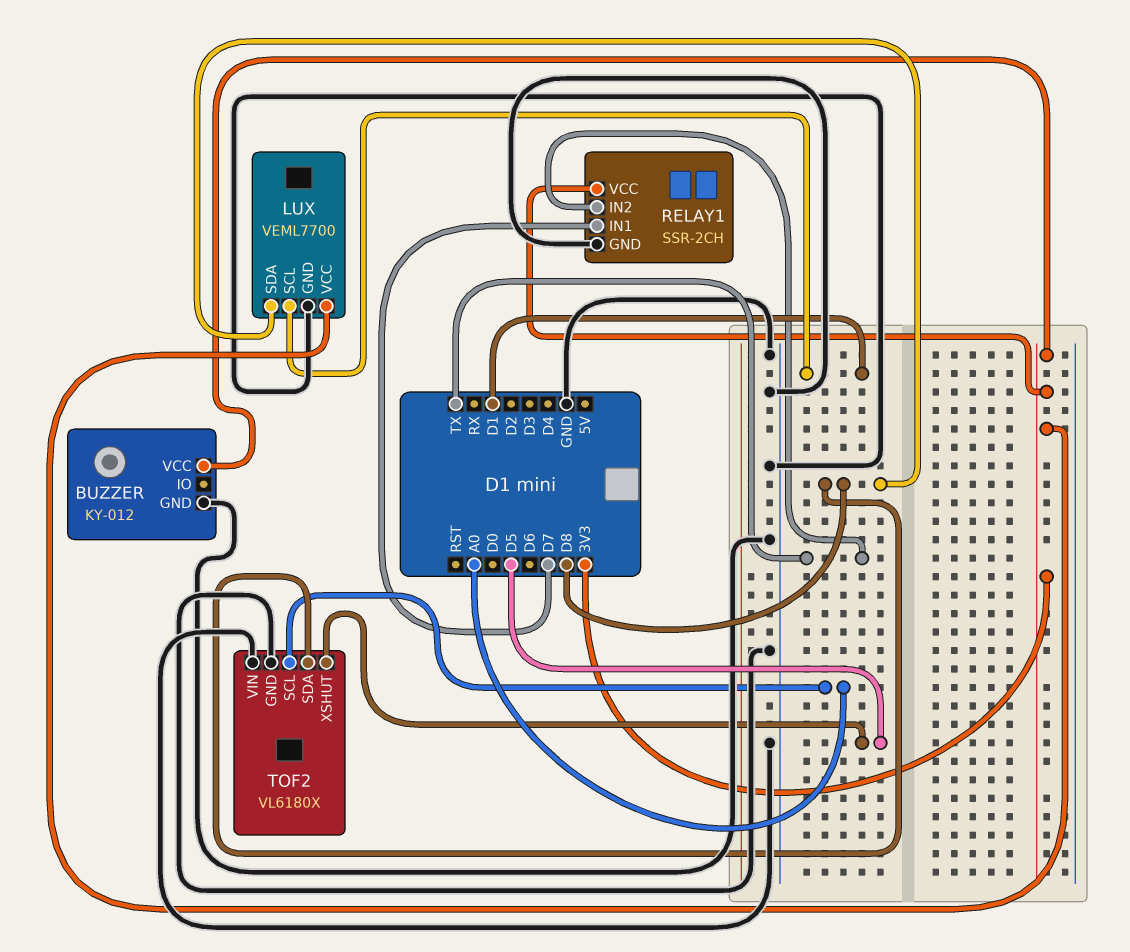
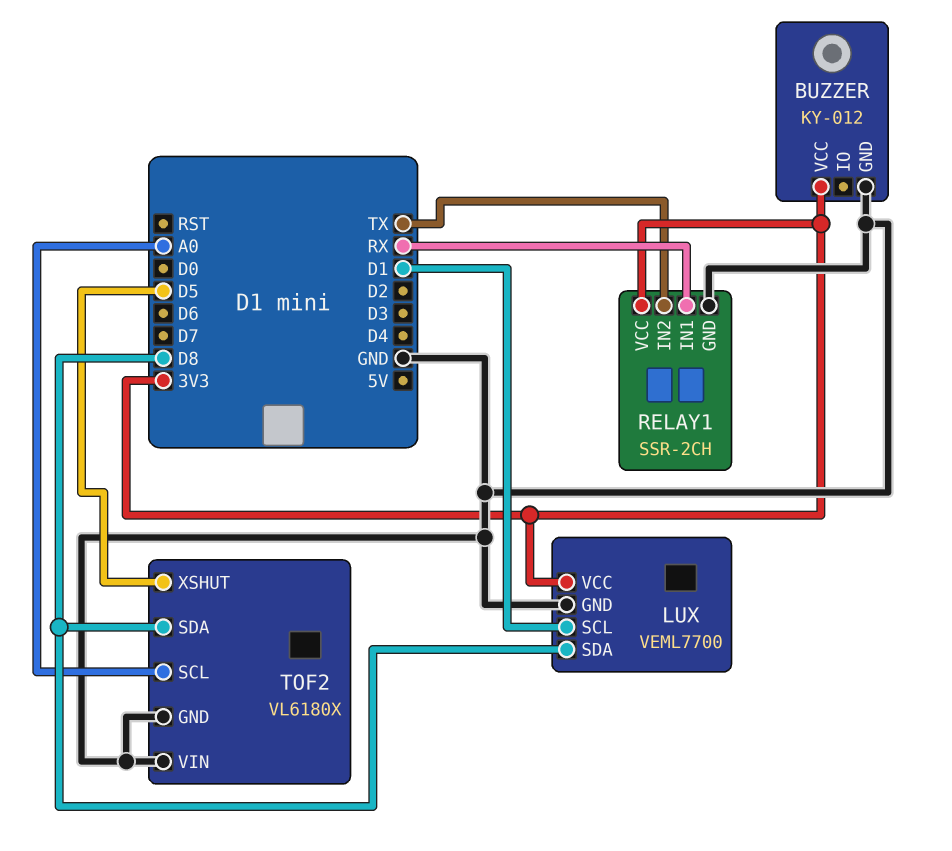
RELAY1 pin IN1: D7 -> RX

